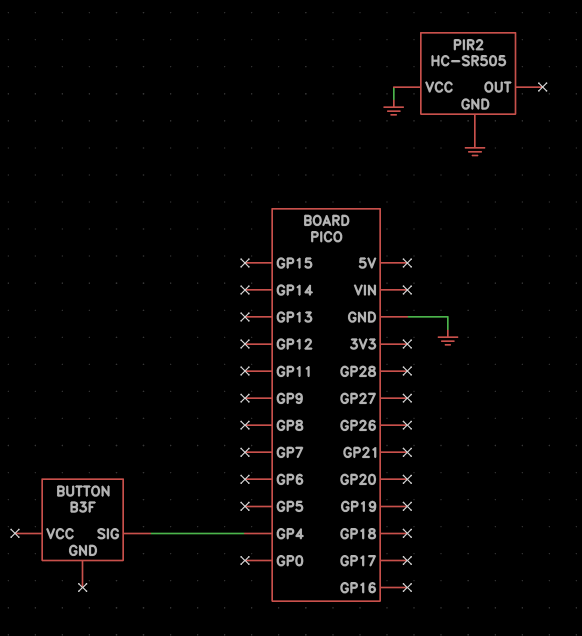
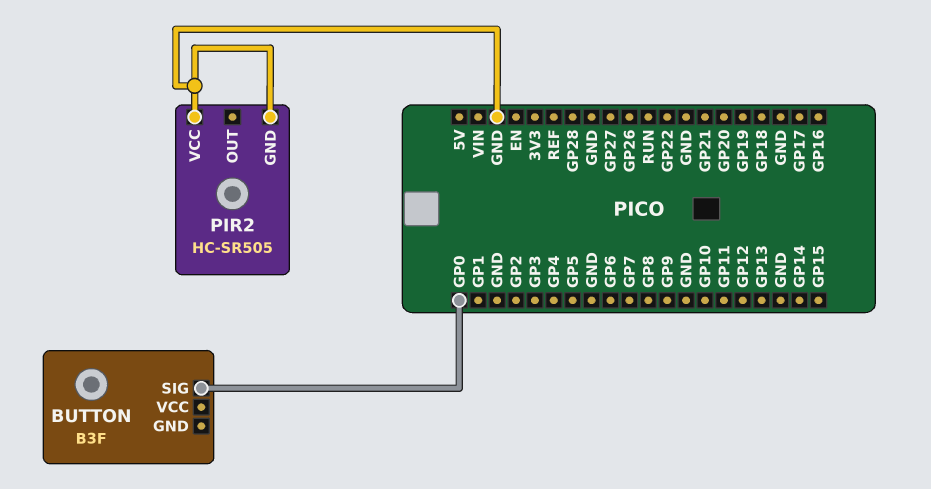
BUTTON pin SIG: GP4 -> GP0

